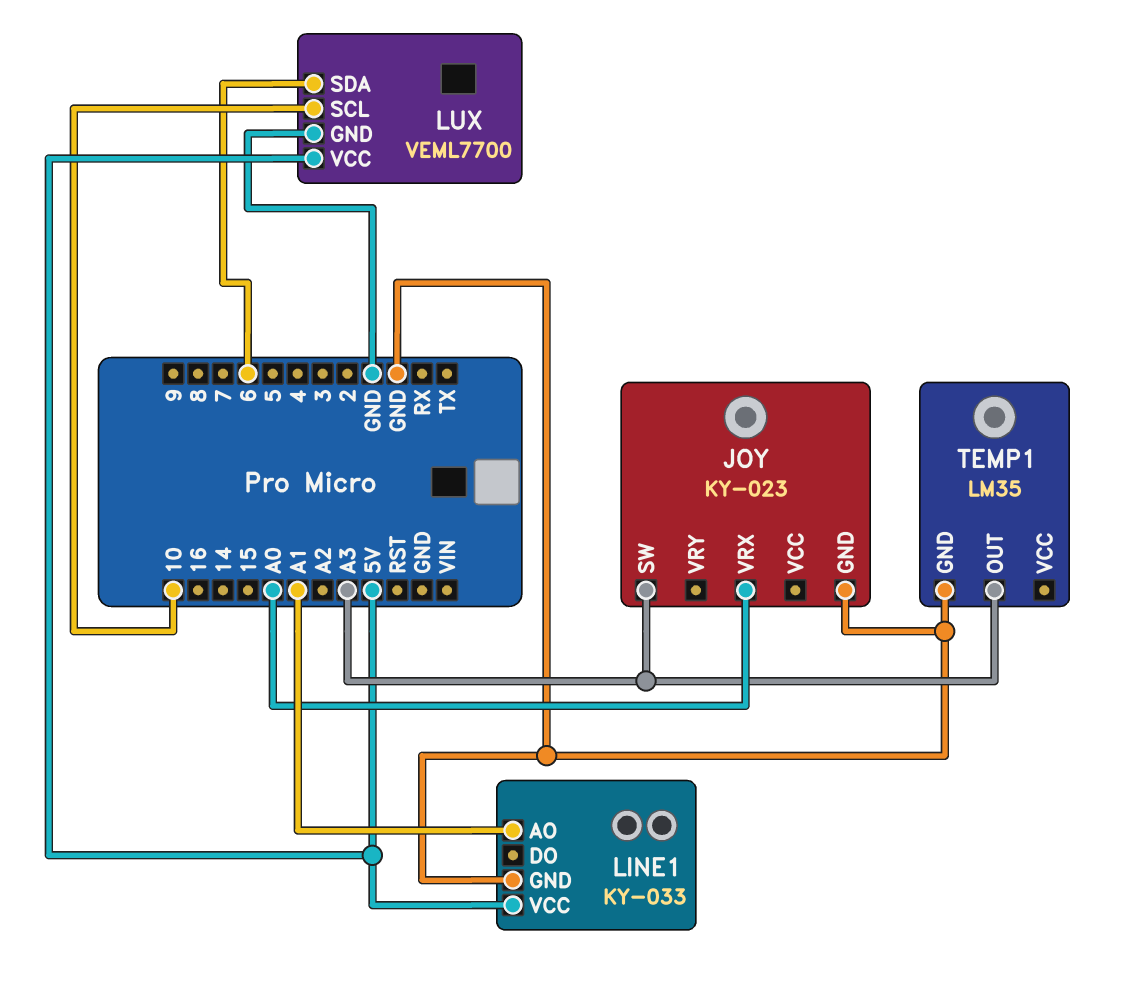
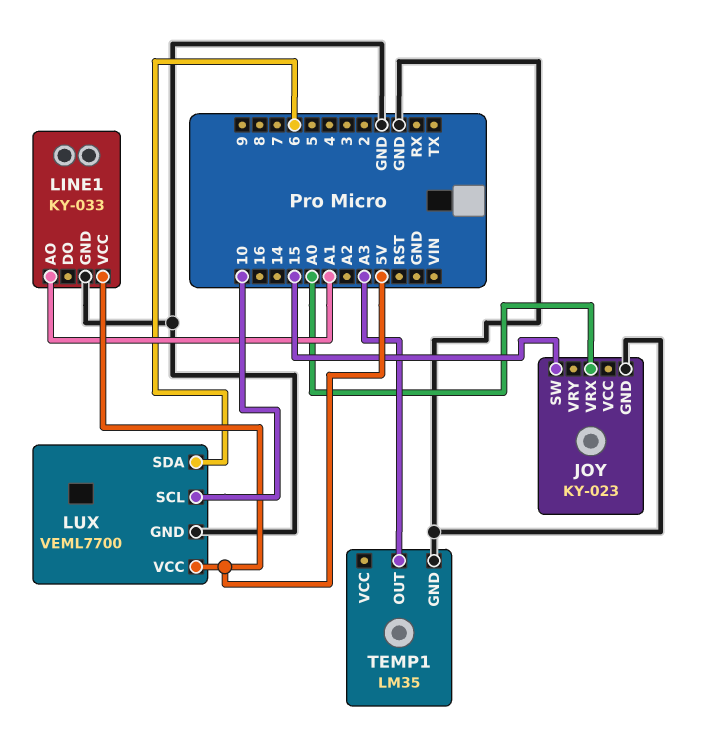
JOY pin SW: A3 -> 15

